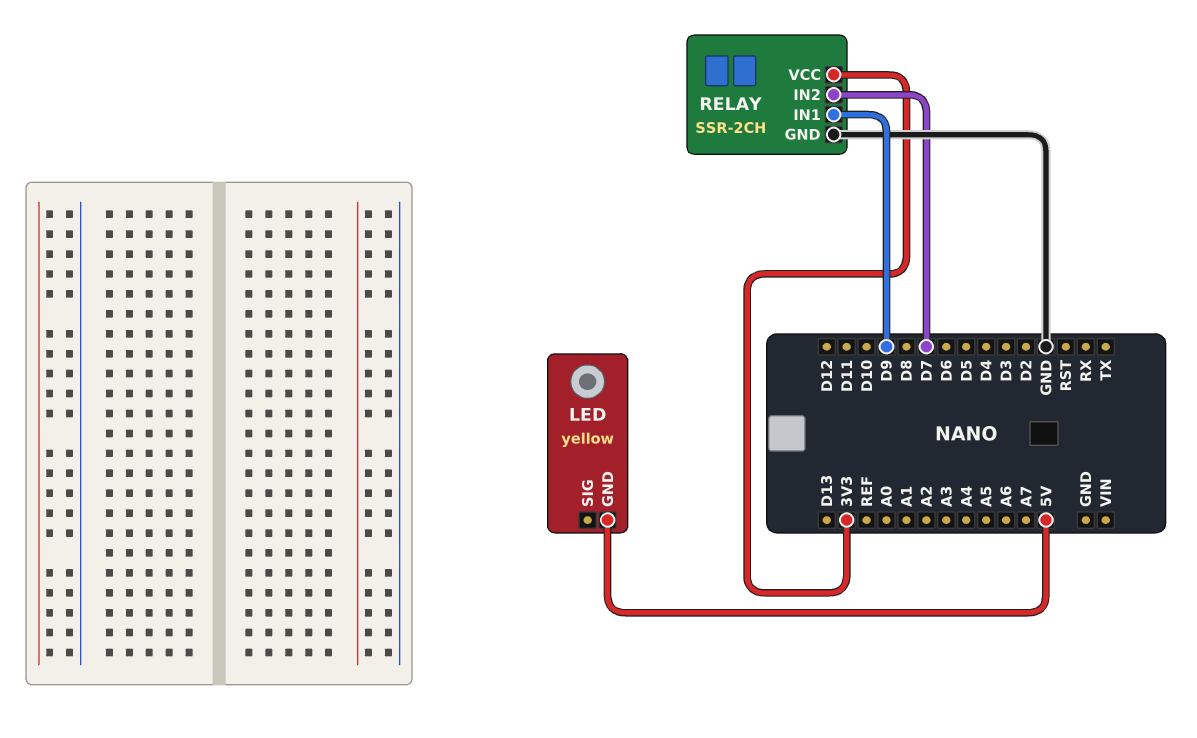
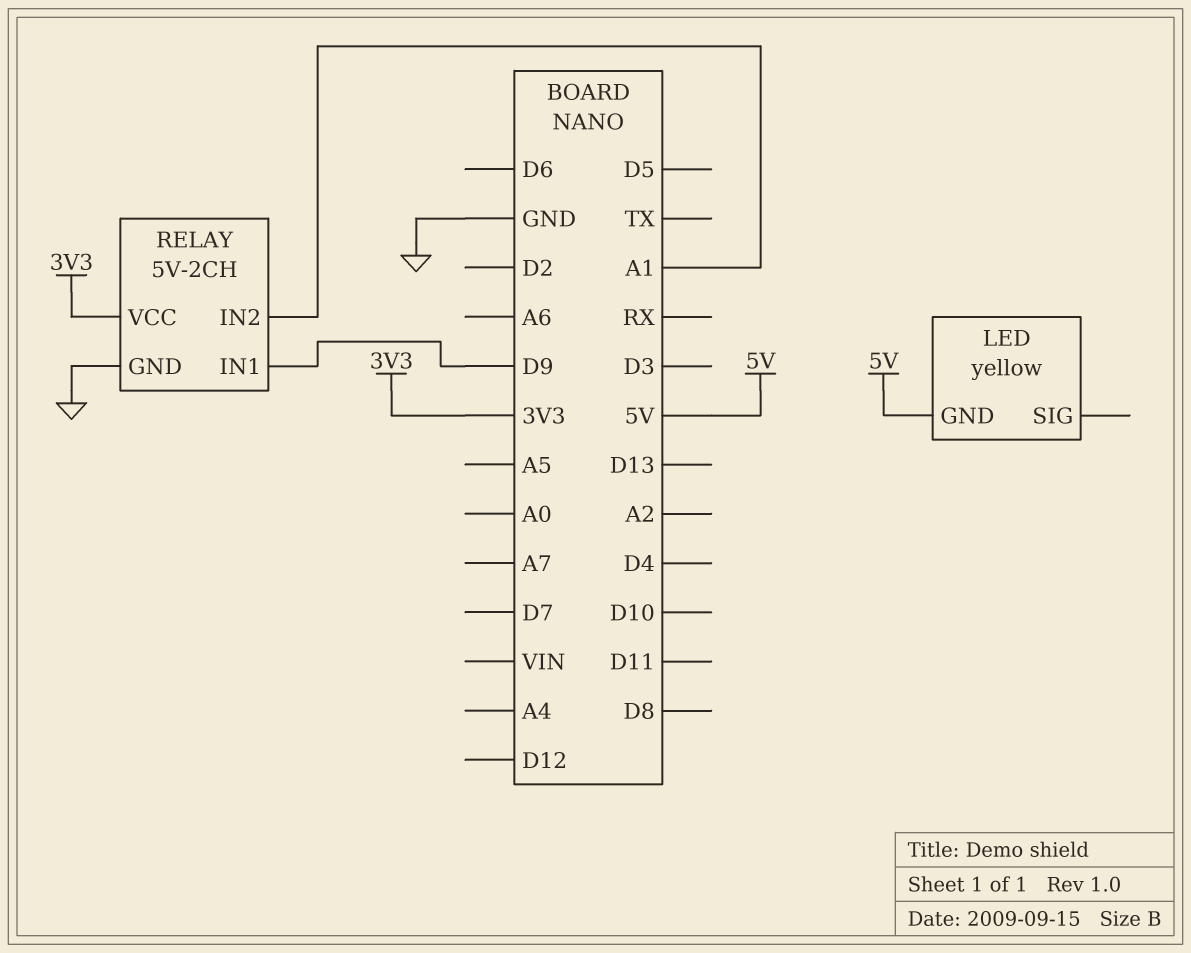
RELAY: SSR-2CH -> 5V-2CH
RELAY pin IN2: D7 -> A1

